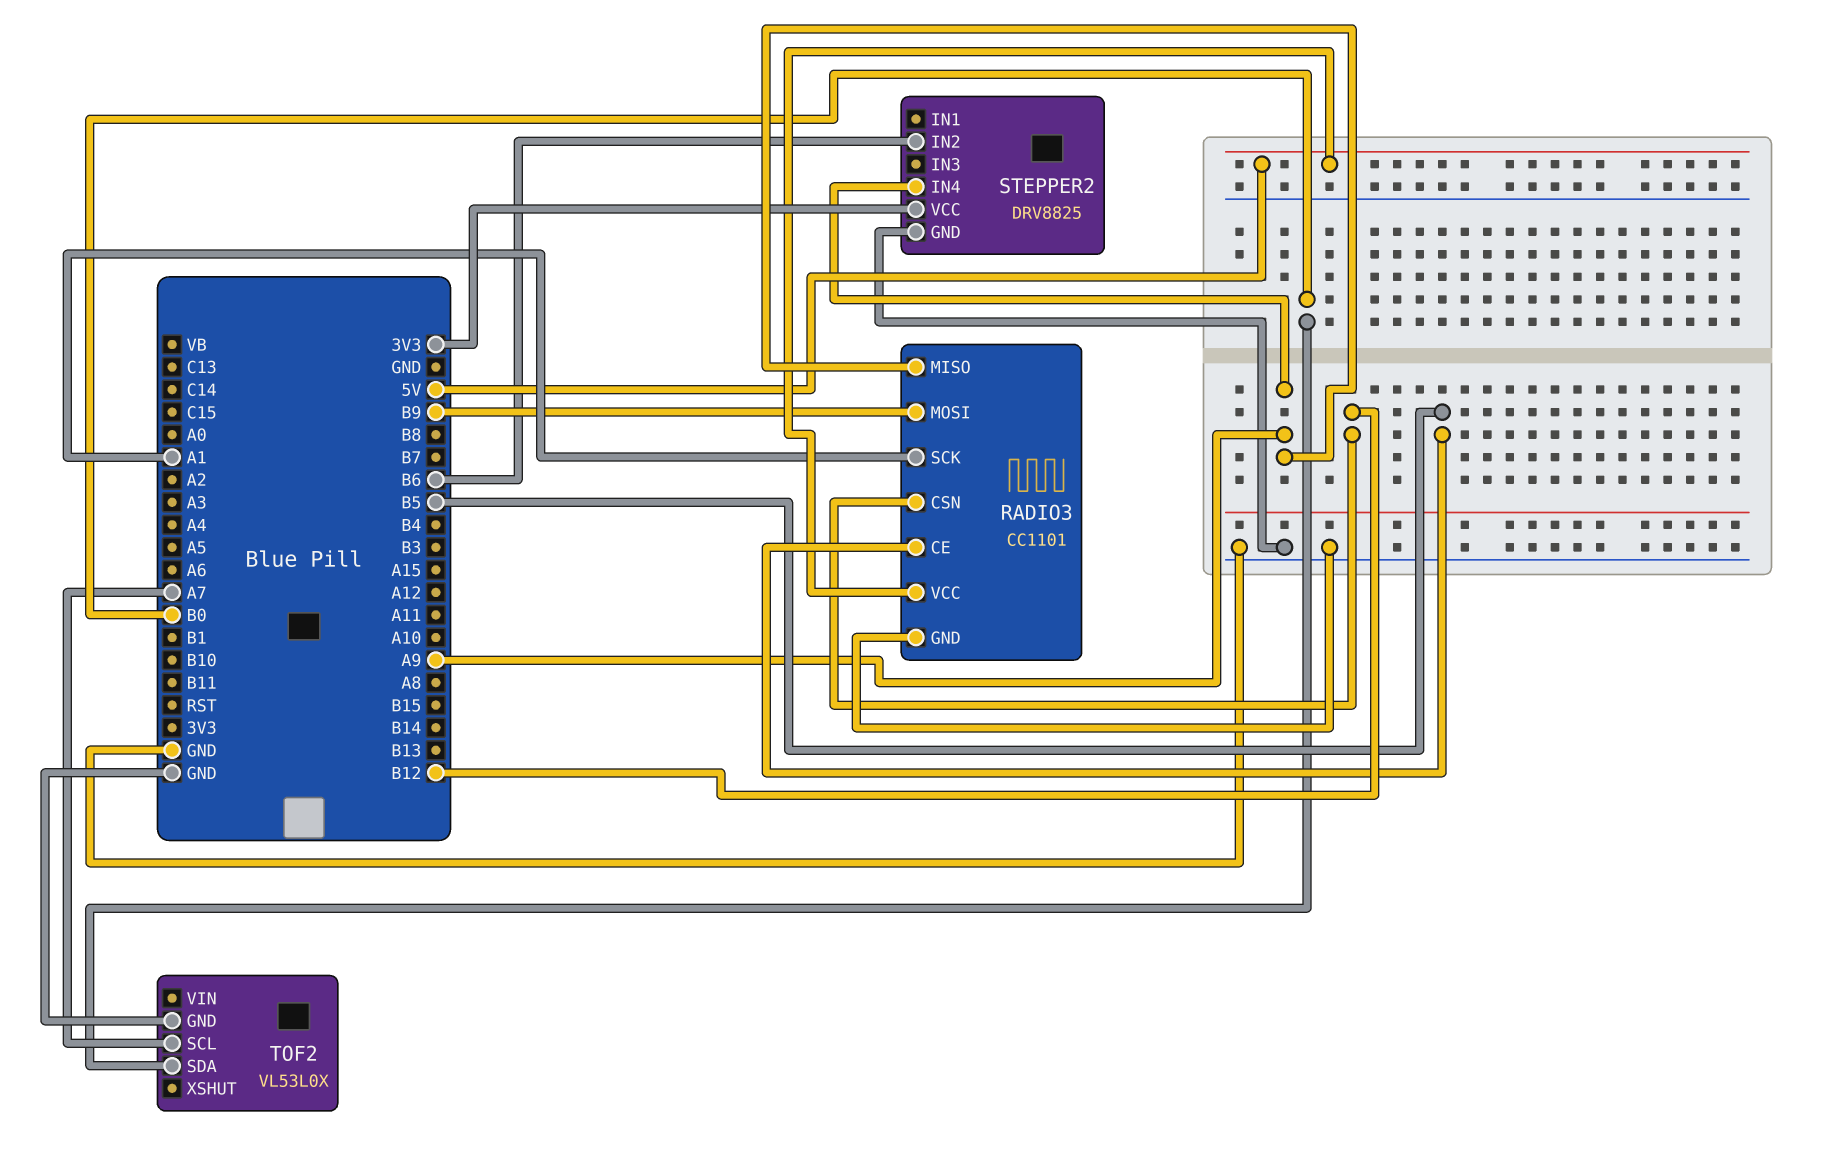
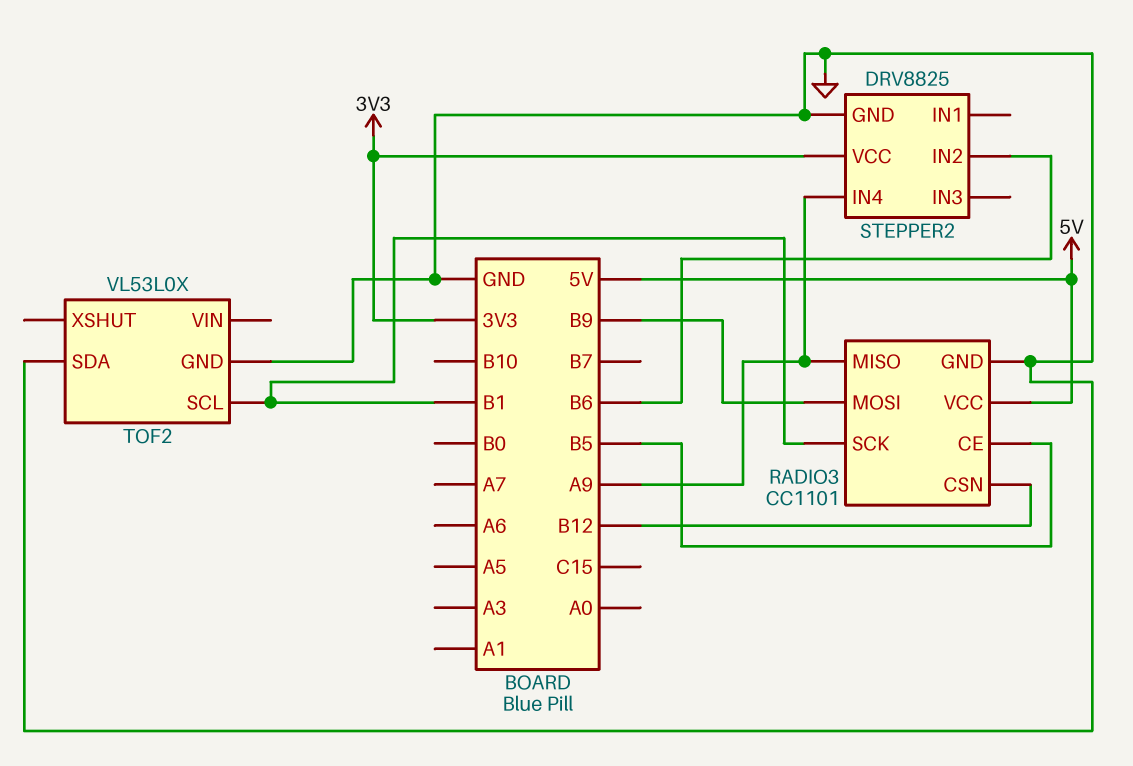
RADIO3 pin SCK: A1 -> B1
TOF2 pin SCL: A7 -> B1
TOF2 pin SDA: B0 -> GND

